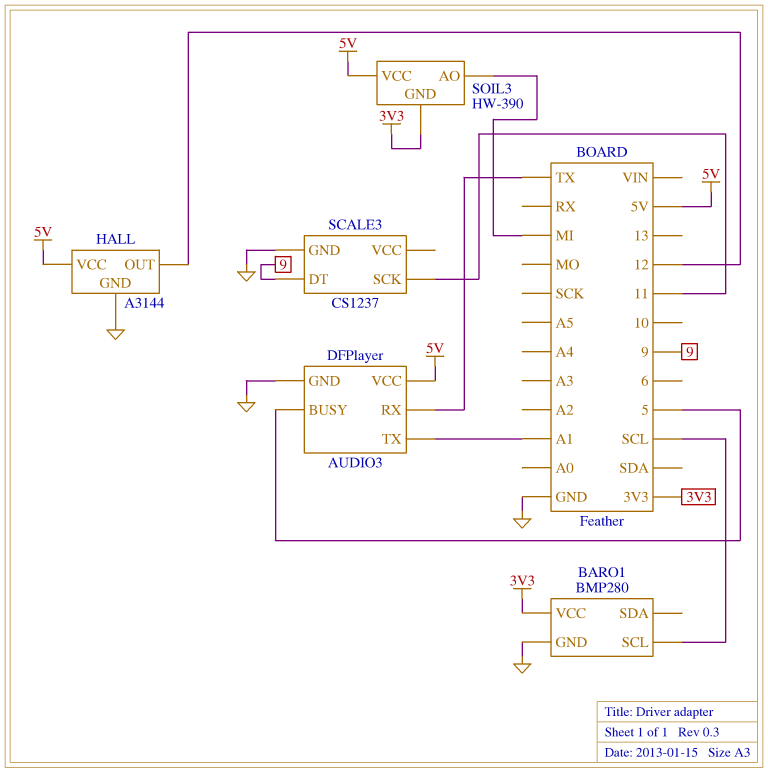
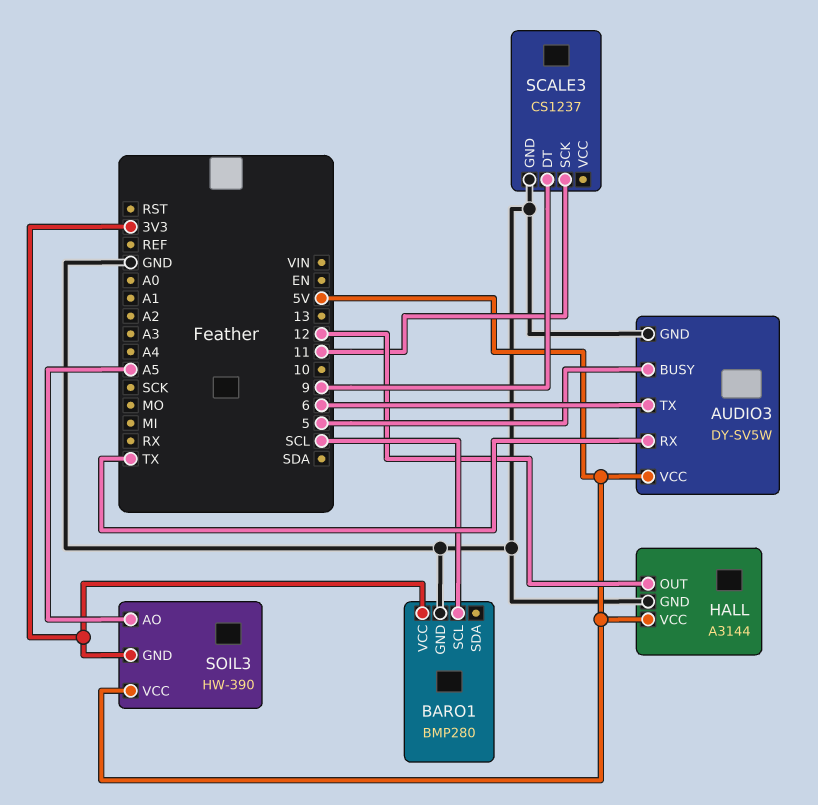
AUDIO3: DFPlayer -> DY-SV5W
AUDIO3 pin TX: A1 -> 6
SOIL3 pin AO: MI -> A5

